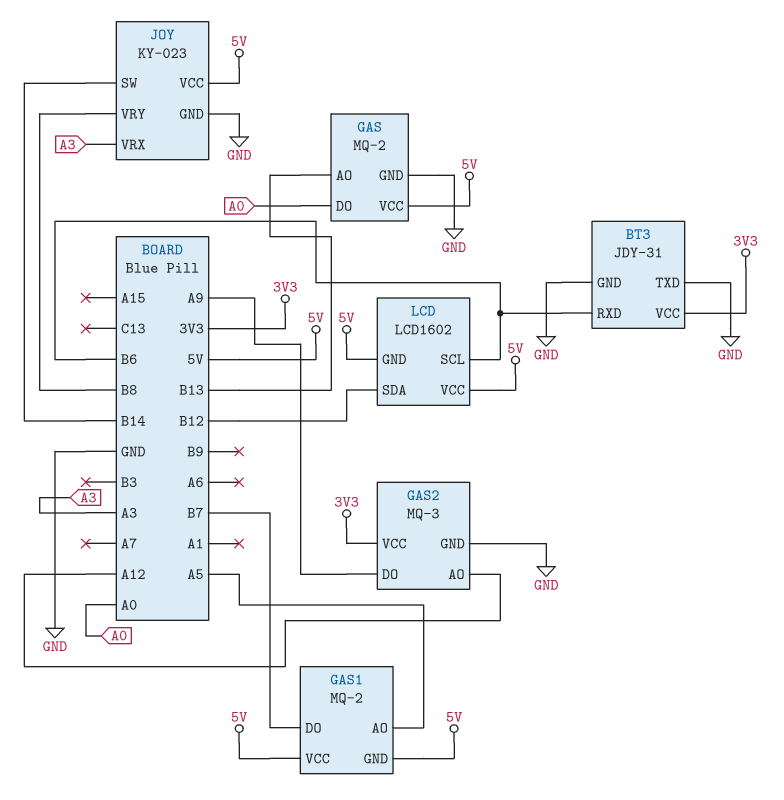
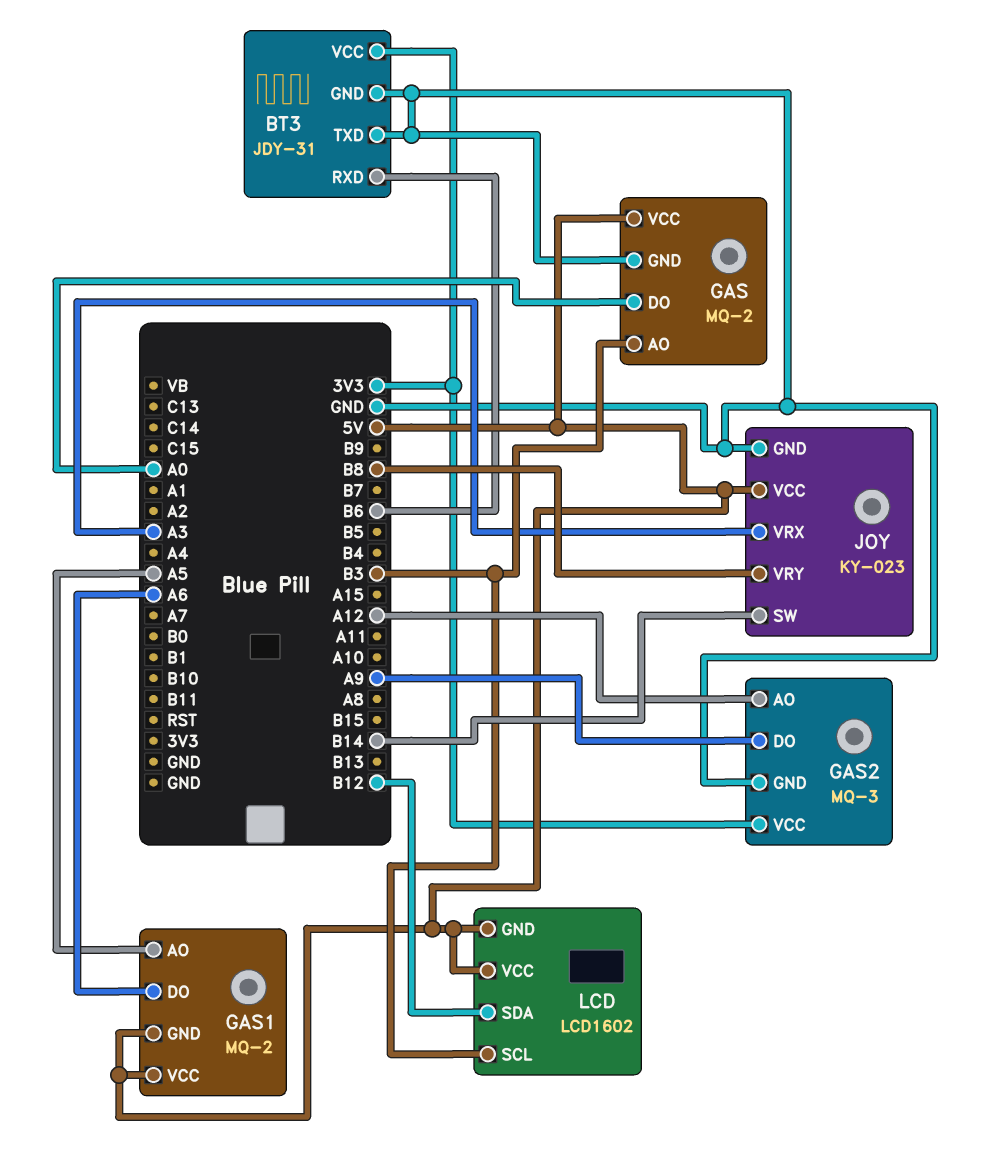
GAS pin AO: B13 -> B3
GAS1 pin DO: B7 -> A6
LCD pin SCL: B6 -> B3

